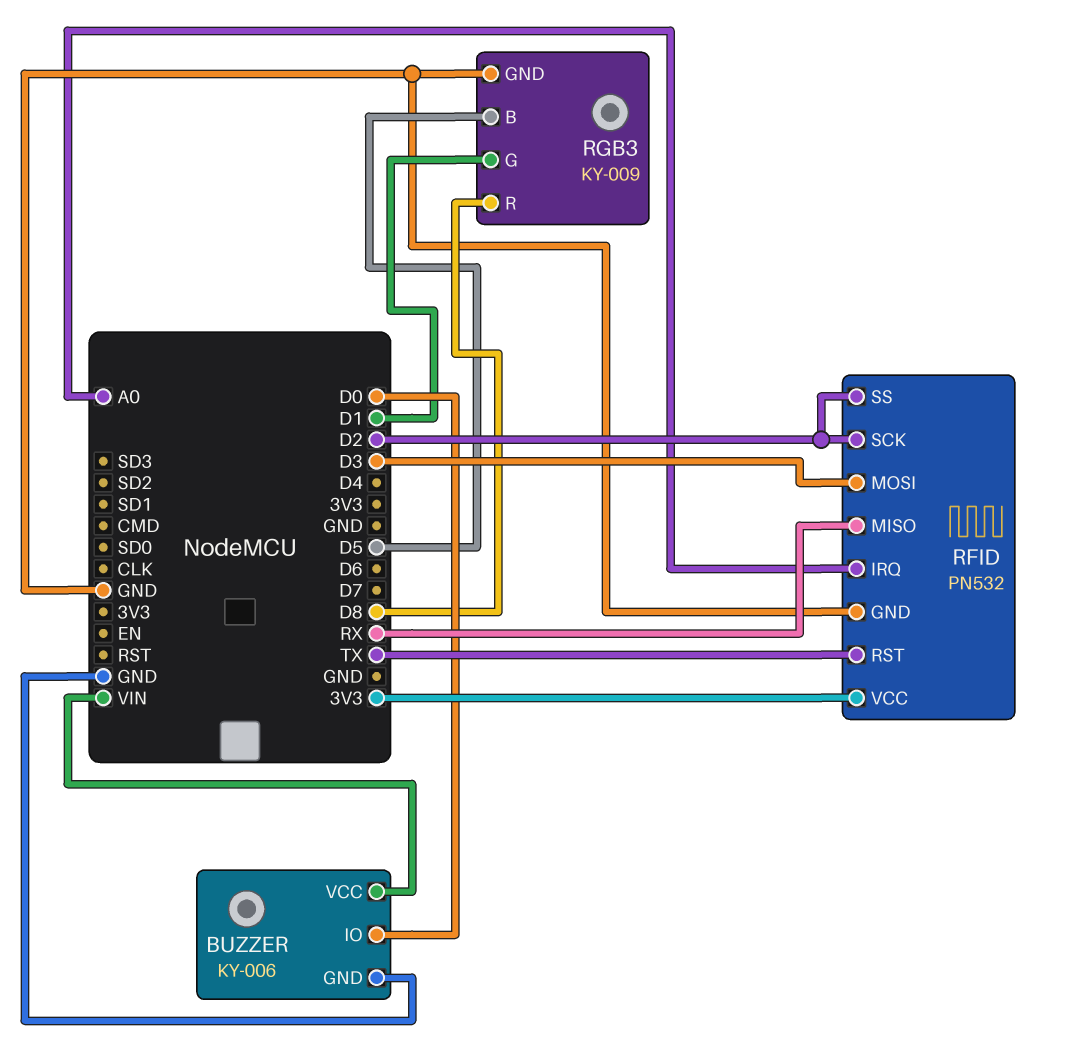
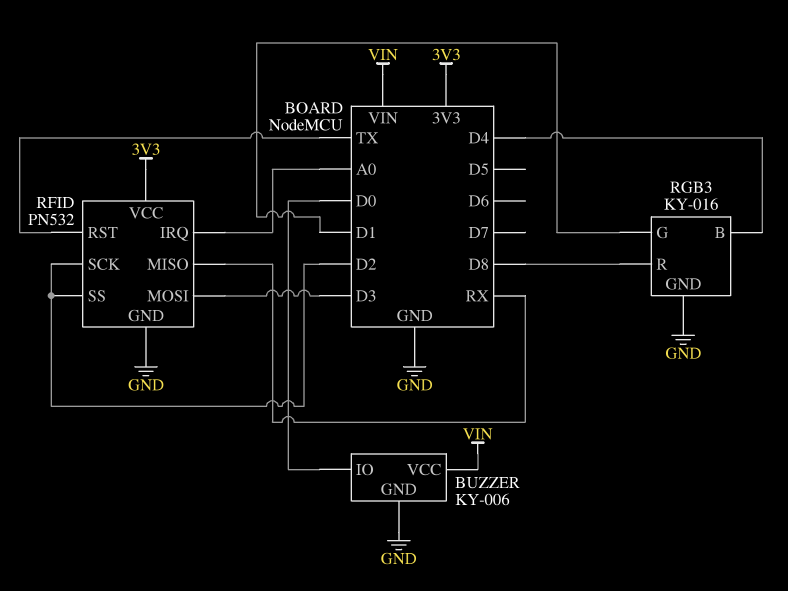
RGB3: KY-009 -> KY-016
RGB3 pin B: D5 -> D4

